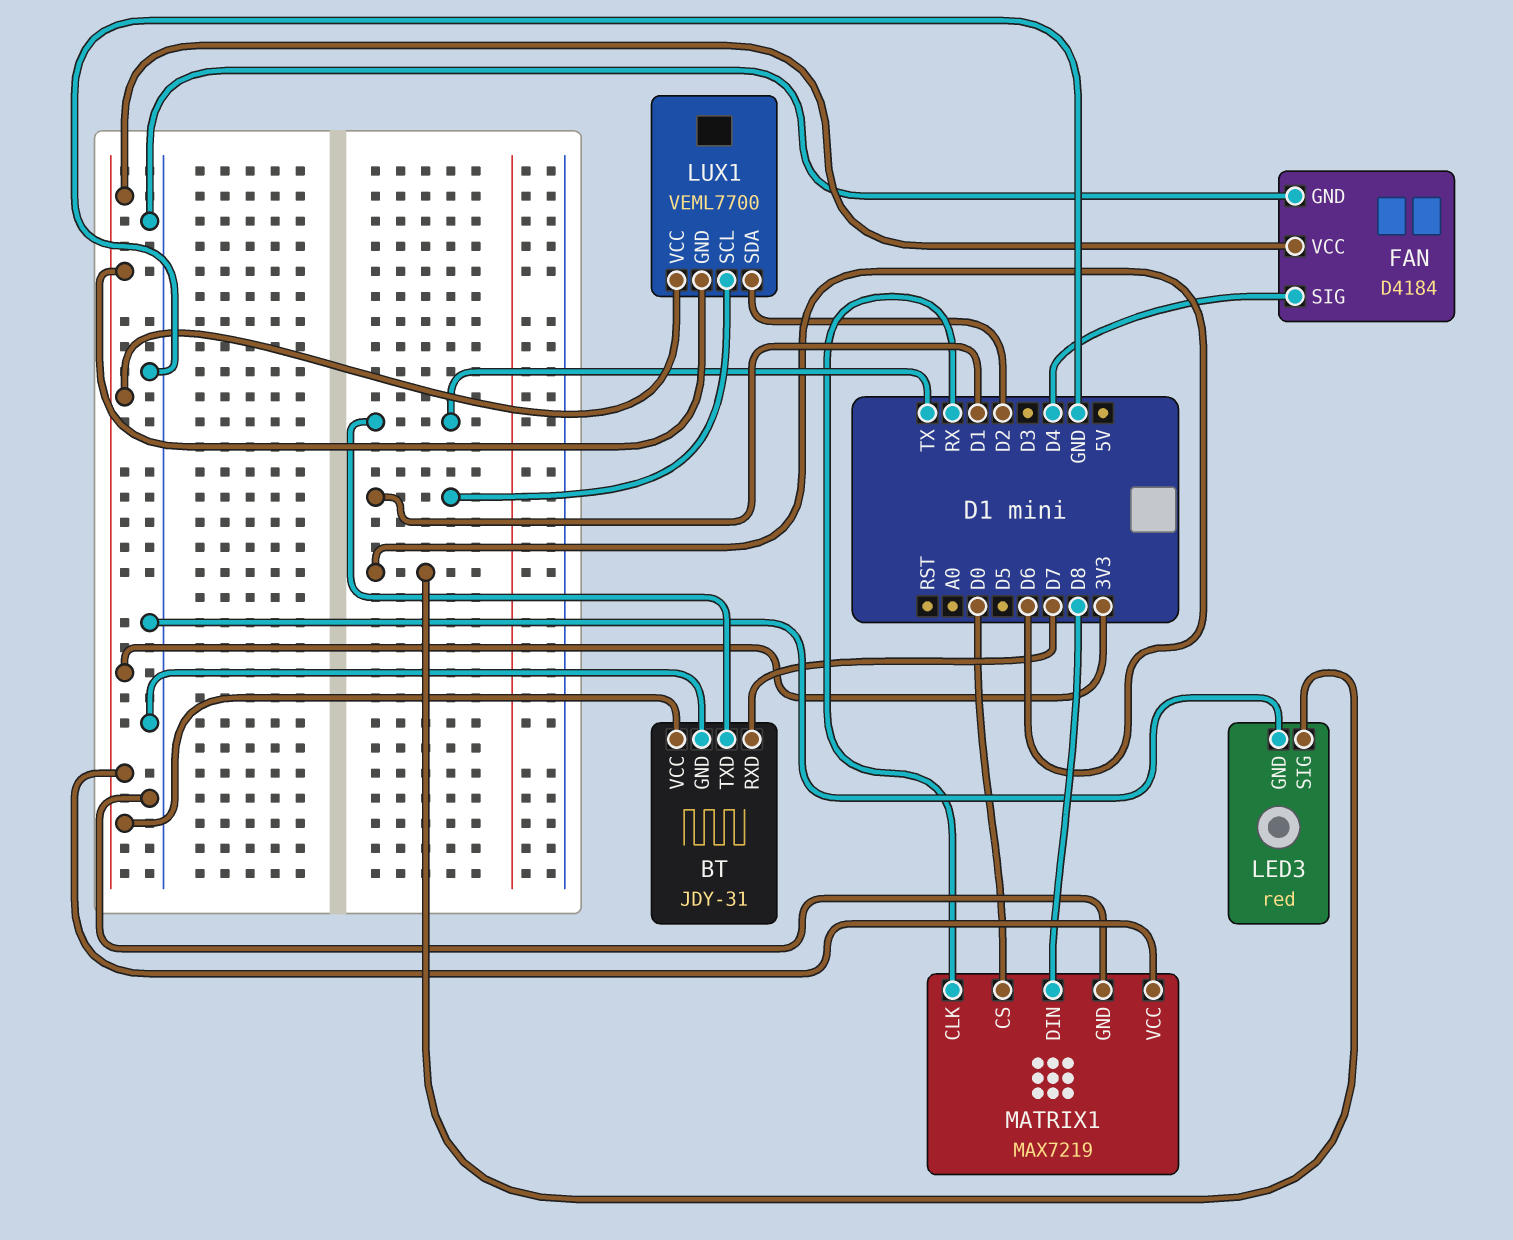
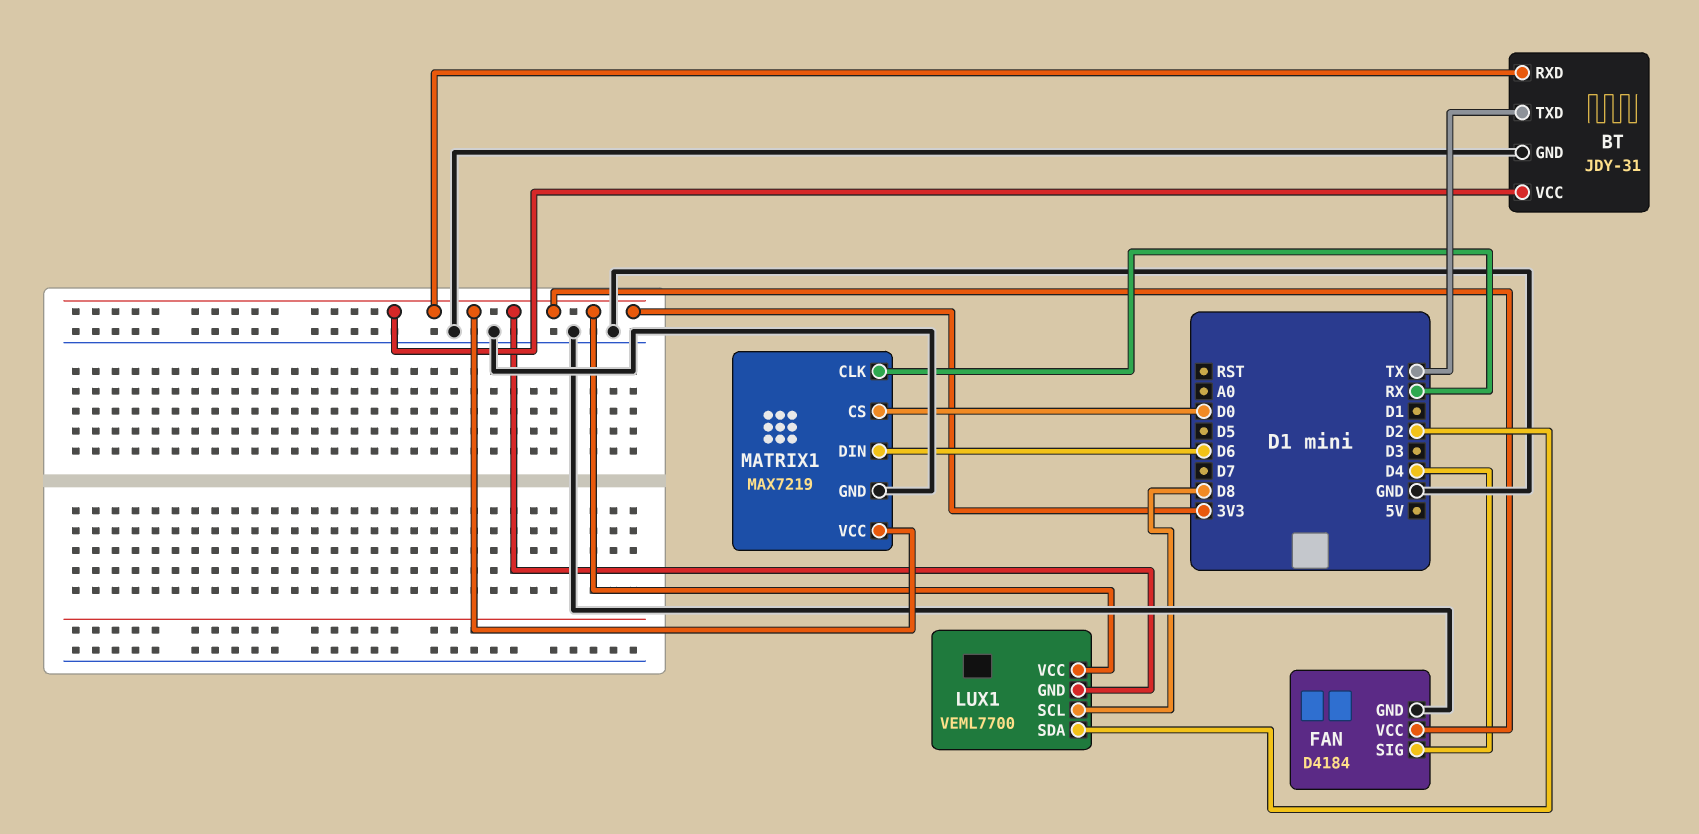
BT pin RXD: D7 -> 3V3
LED3: red -> none
LED3 pin GND: GND -> none
LED3 pin SIG: D6 -> none
LUX1 pin SCL: D1 -> D8
MATRIX1 pin DIN: D8 -> D6

